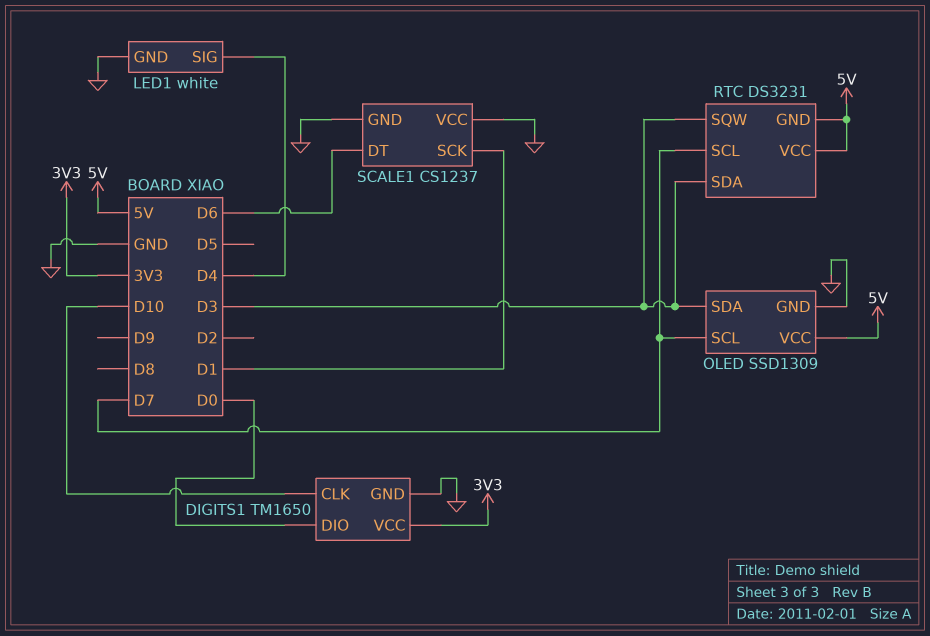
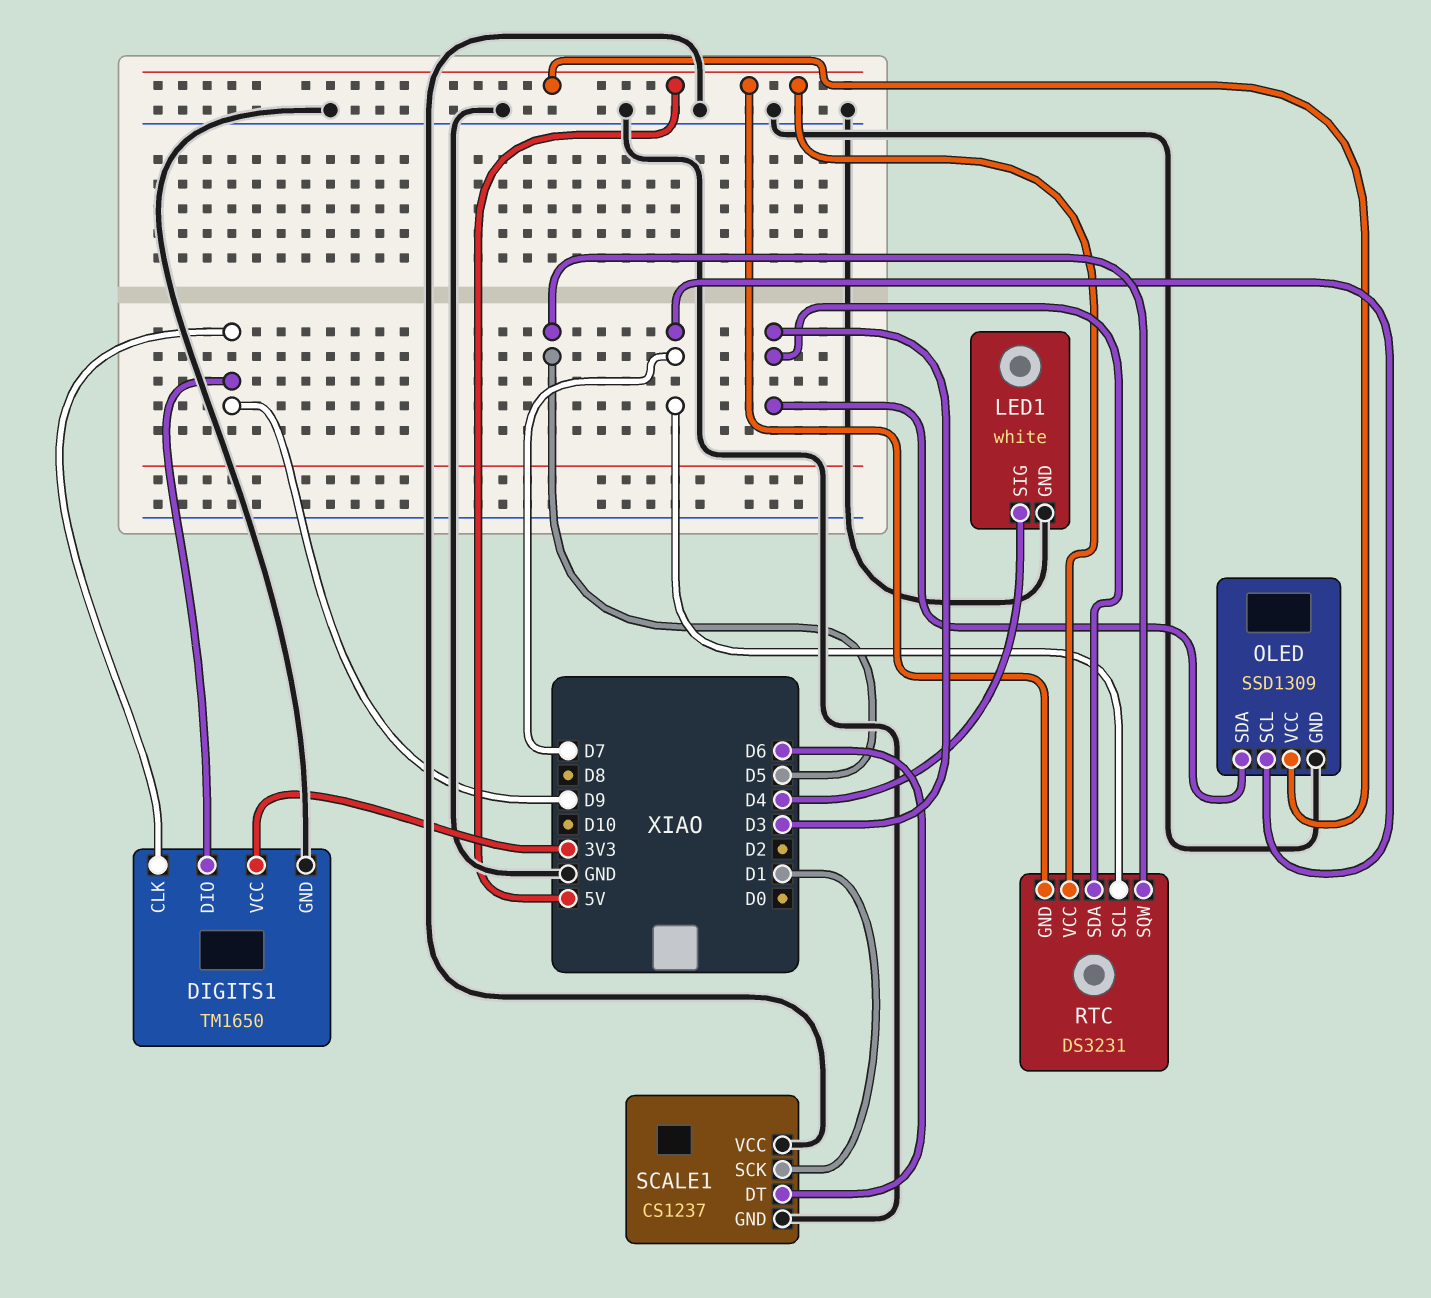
DIGITS1 pin CLK: D10 -> D9
DIGITS1 pin DIO: D0 -> D9
RTC pin SQW: D3 -> D5

